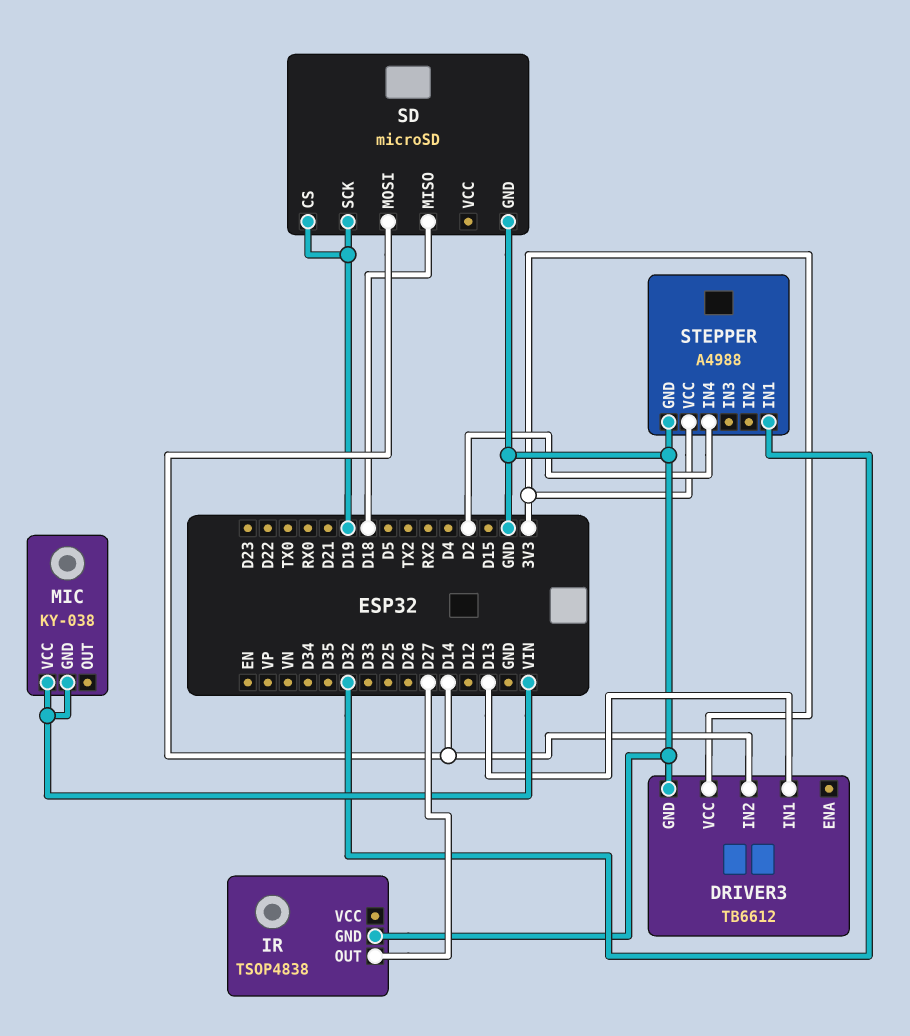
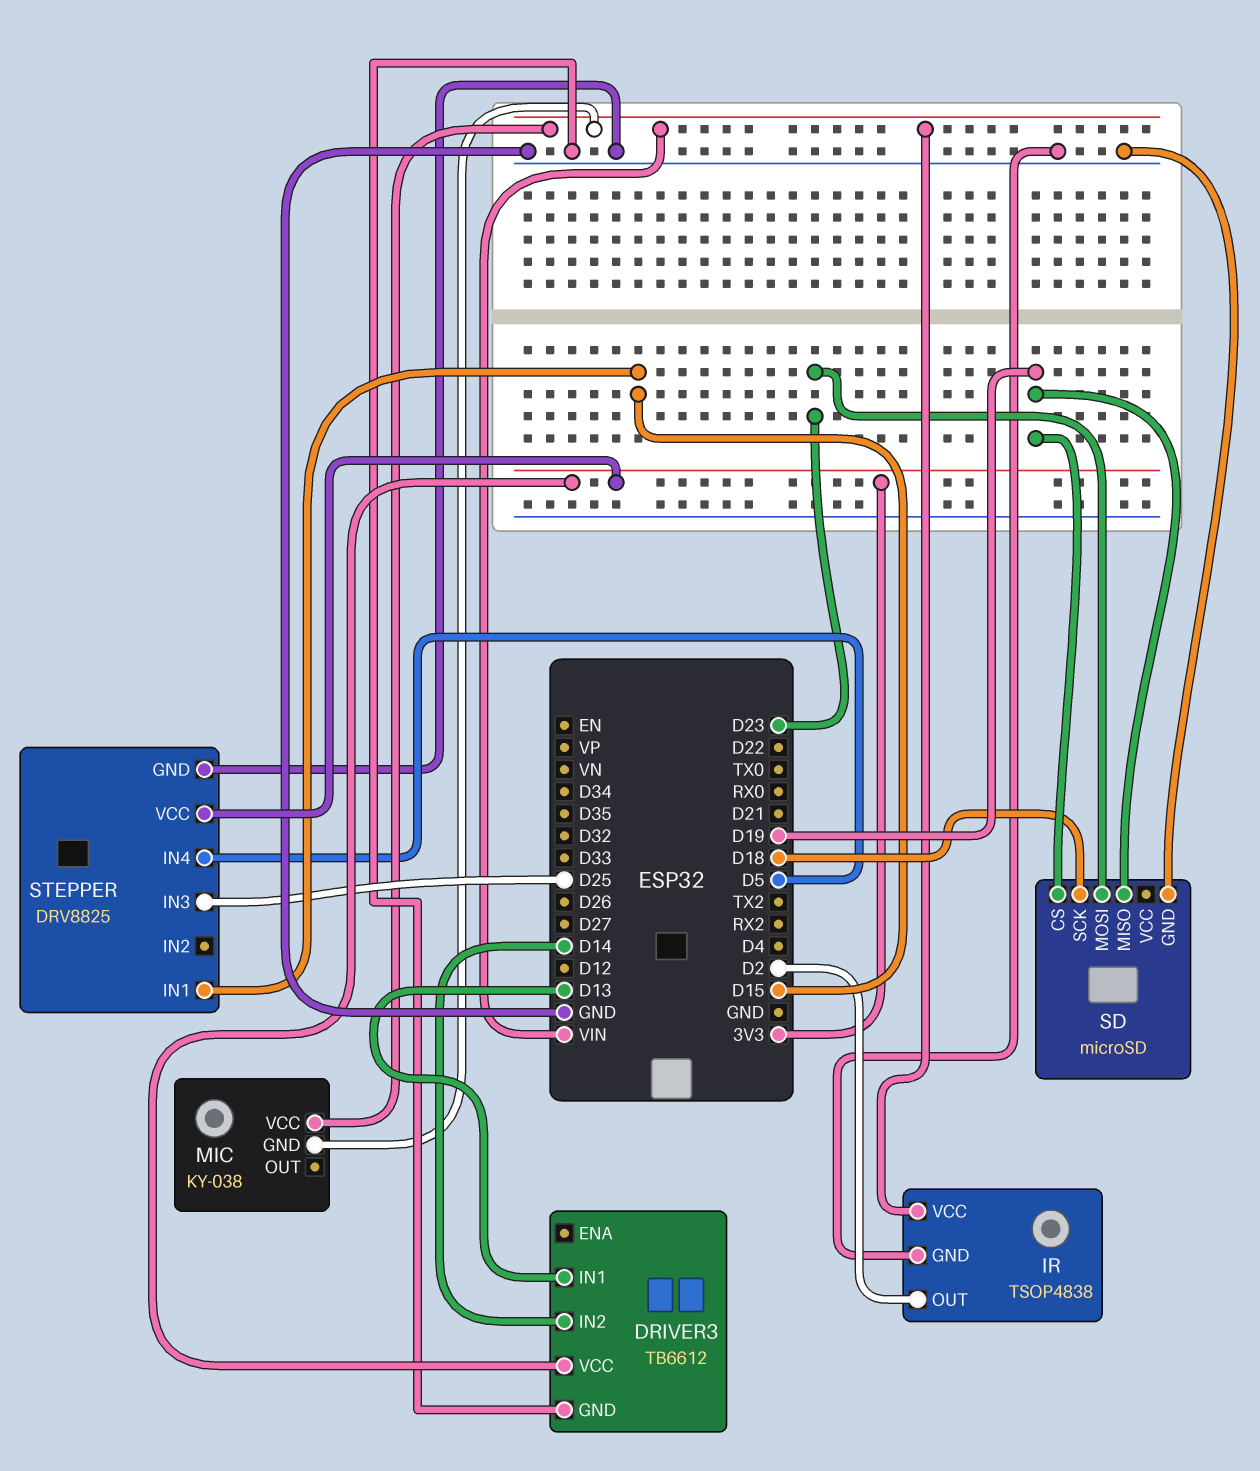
IR pin OUT: D27 -> D2
IR pin VCC: none -> VIN
SD pin MISO: D18 -> D19
SD pin MOSI: D14 -> D23
SD pin SCK: D19 -> D18
STEPPER: A4988 -> DRV8825
STEPPER pin IN1: D32 -> D15
STEPPER pin IN3: none -> D25
STEPPER pin IN4: D2 -> D5

